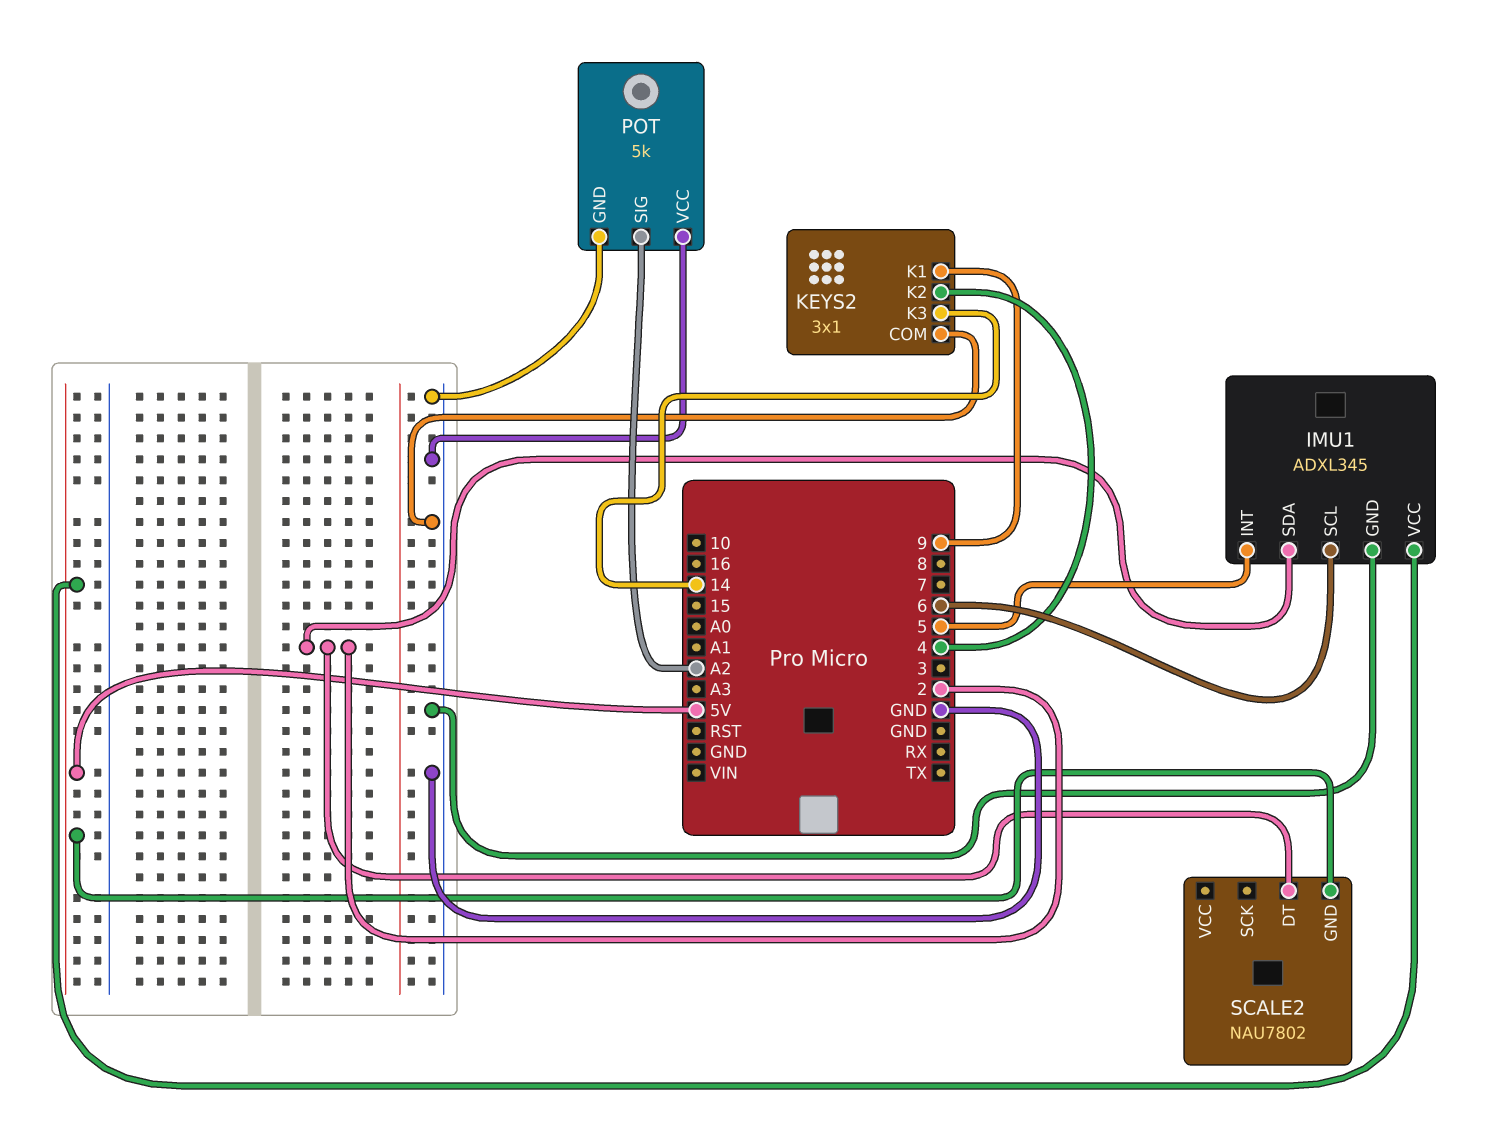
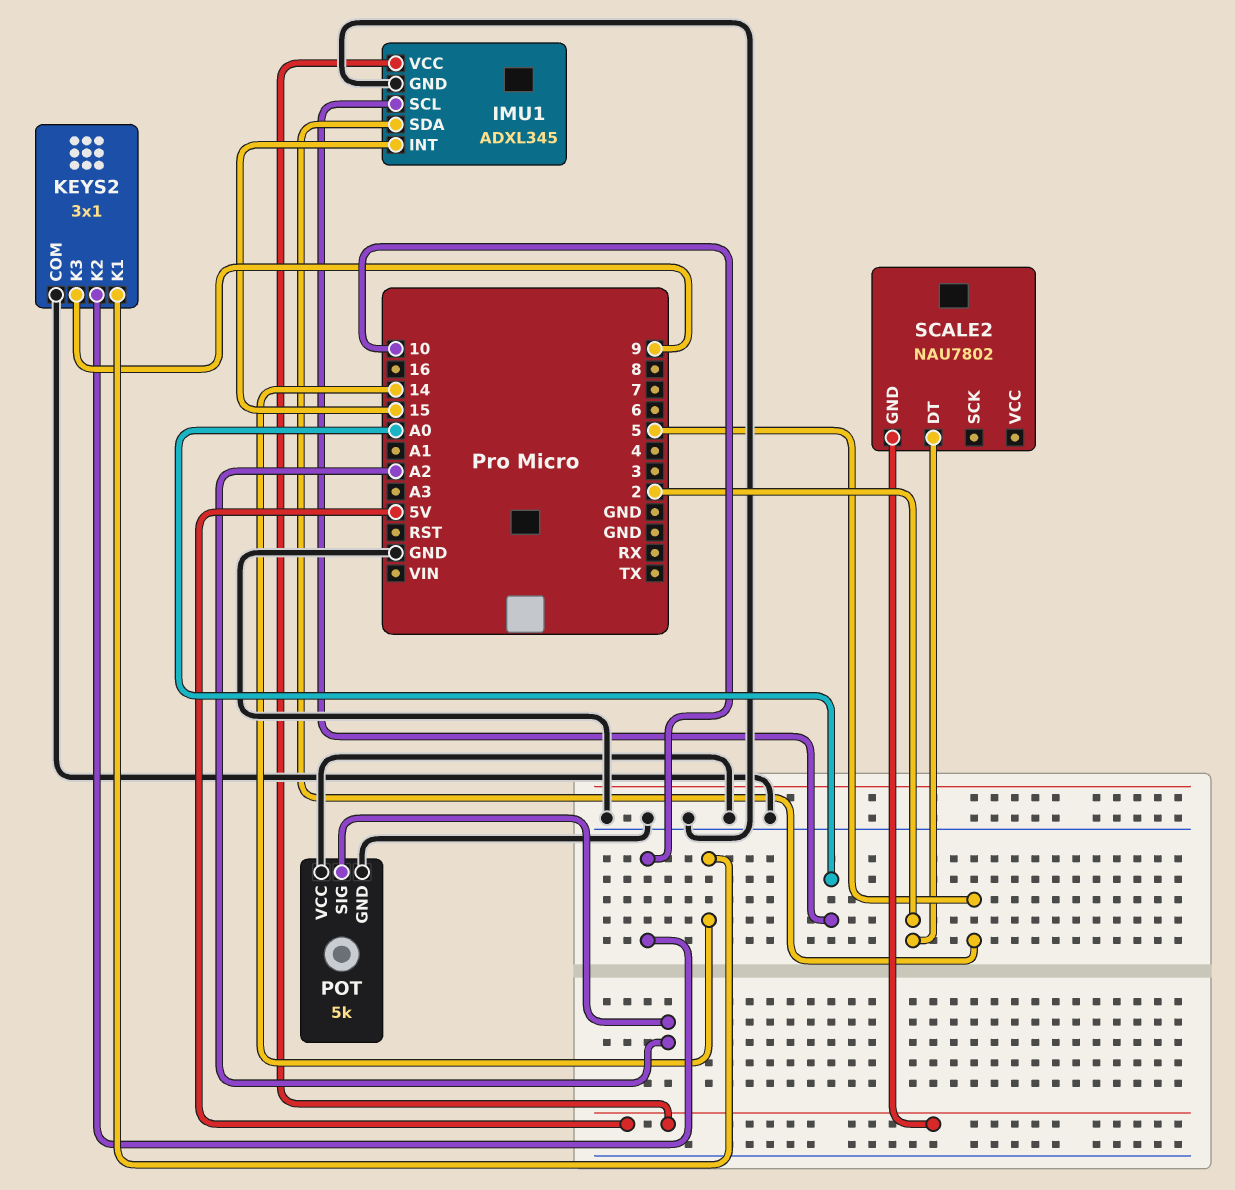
IMU1 pin INT: 5 -> 15
IMU1 pin SCL: 6 -> A0
IMU1 pin SDA: 2 -> 5
KEYS2 pin K1: 9 -> 14
KEYS2 pin K2: 4 -> 10
KEYS2 pin K3: 14 -> 9

